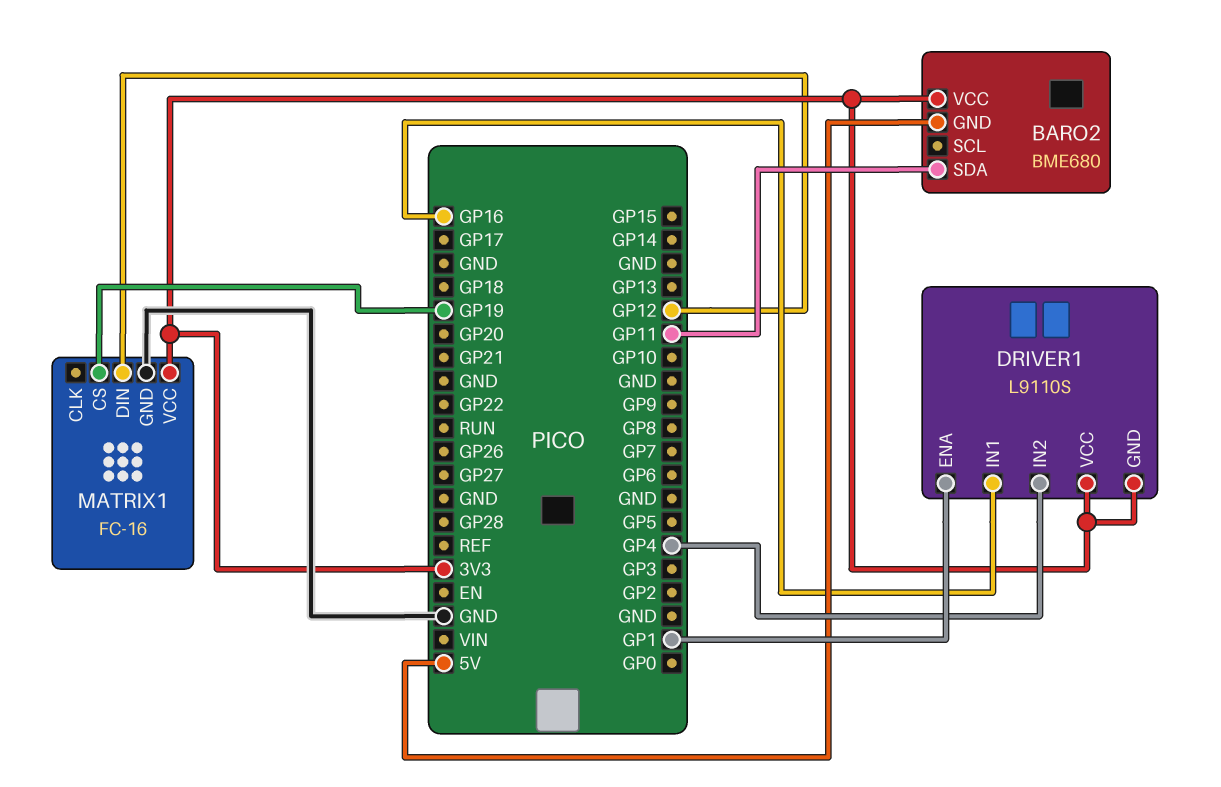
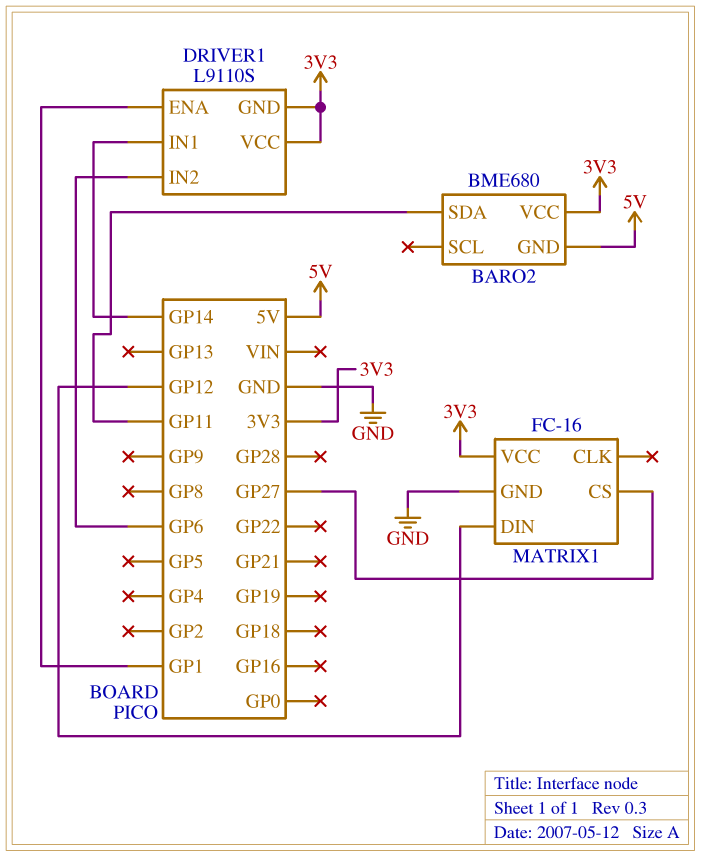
DRIVER1 pin IN1: GP16 -> GP14
DRIVER1 pin IN2: GP4 -> GP6
MATRIX1 pin CS: GP19 -> GP27

